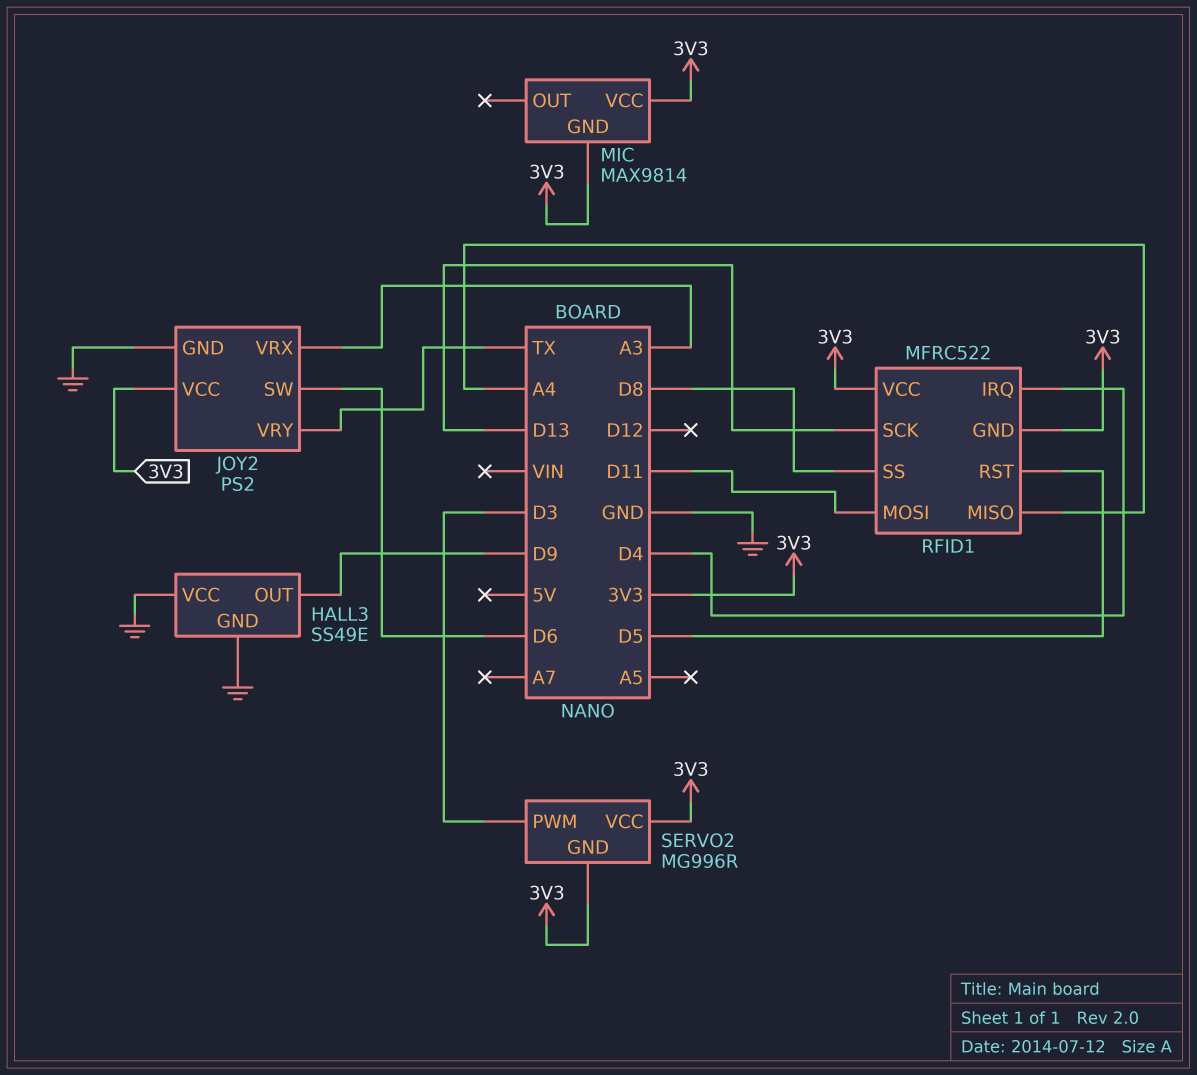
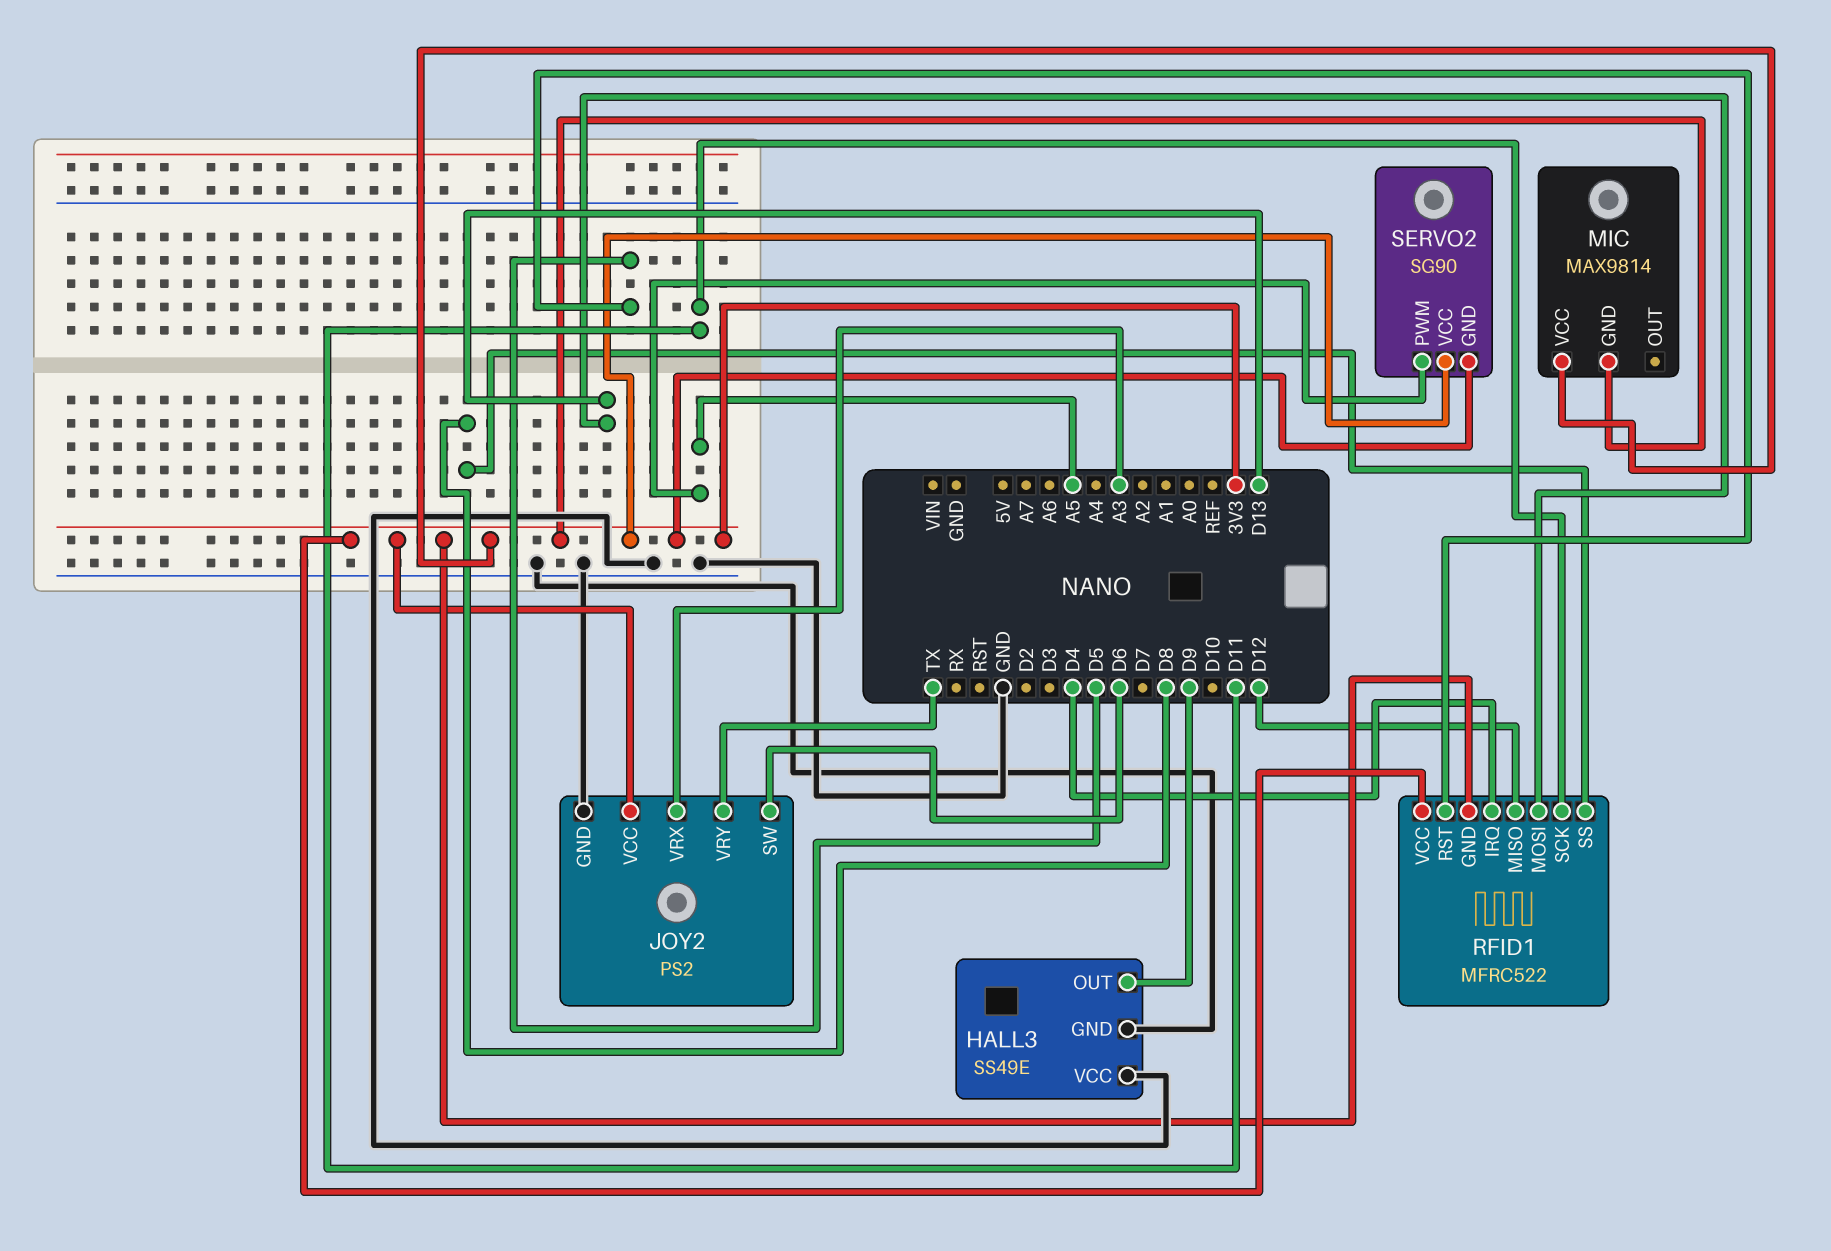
RFID1 pin MISO: A4 -> D12
RFID1 pin MOSI: D11 -> D13
RFID1 pin SCK: D13 -> D11
SERVO2: MG996R -> SG90
SERVO2 pin PWM: D3 -> A5

